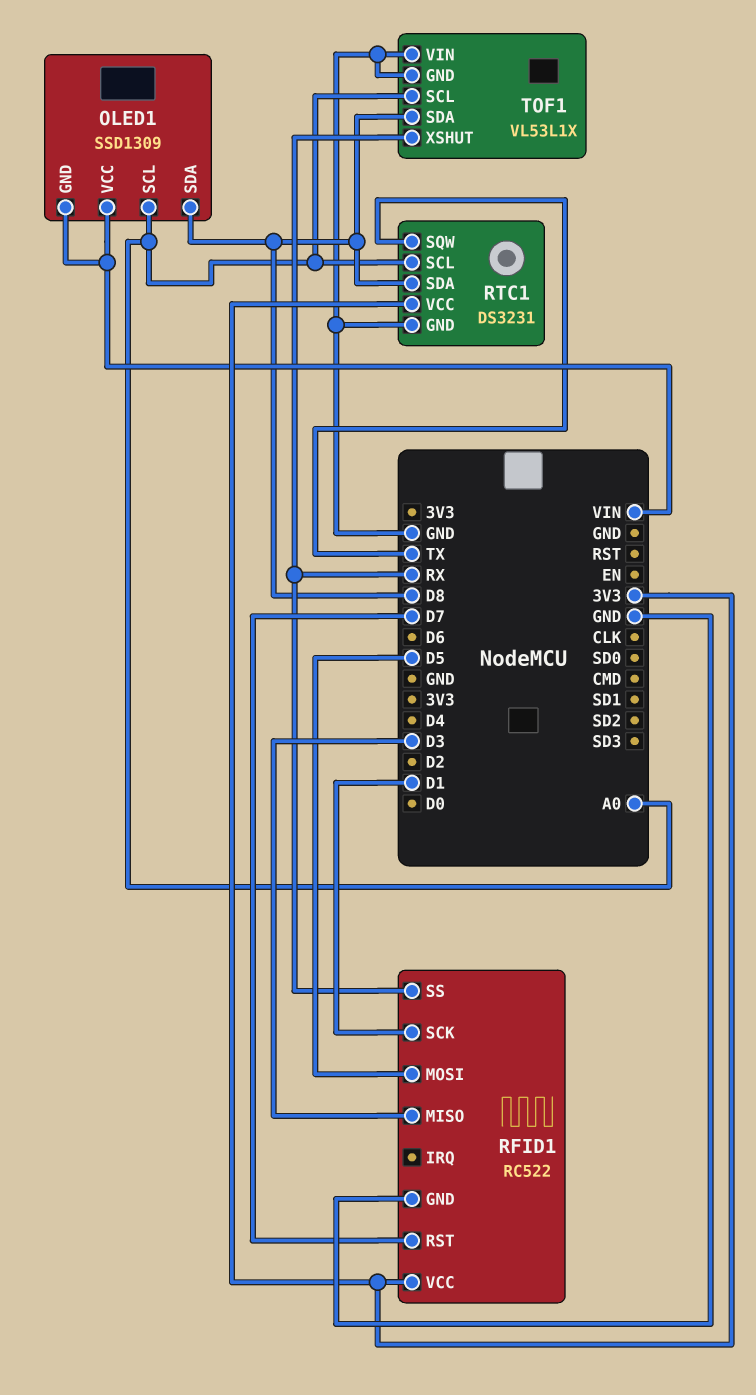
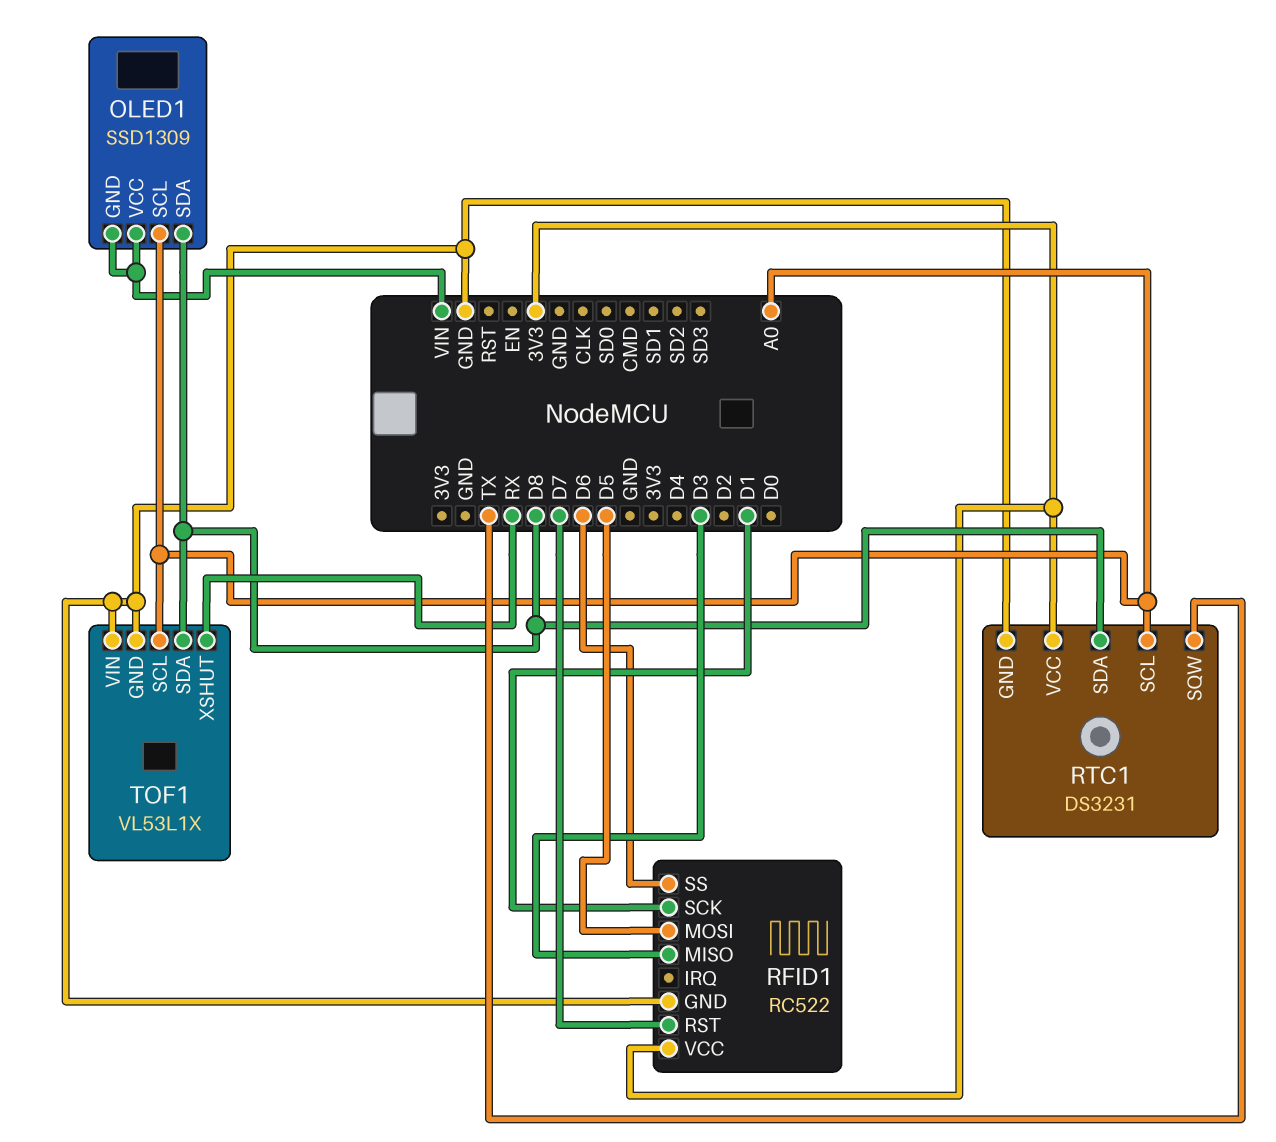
RFID1 pin SS: RX -> D6

